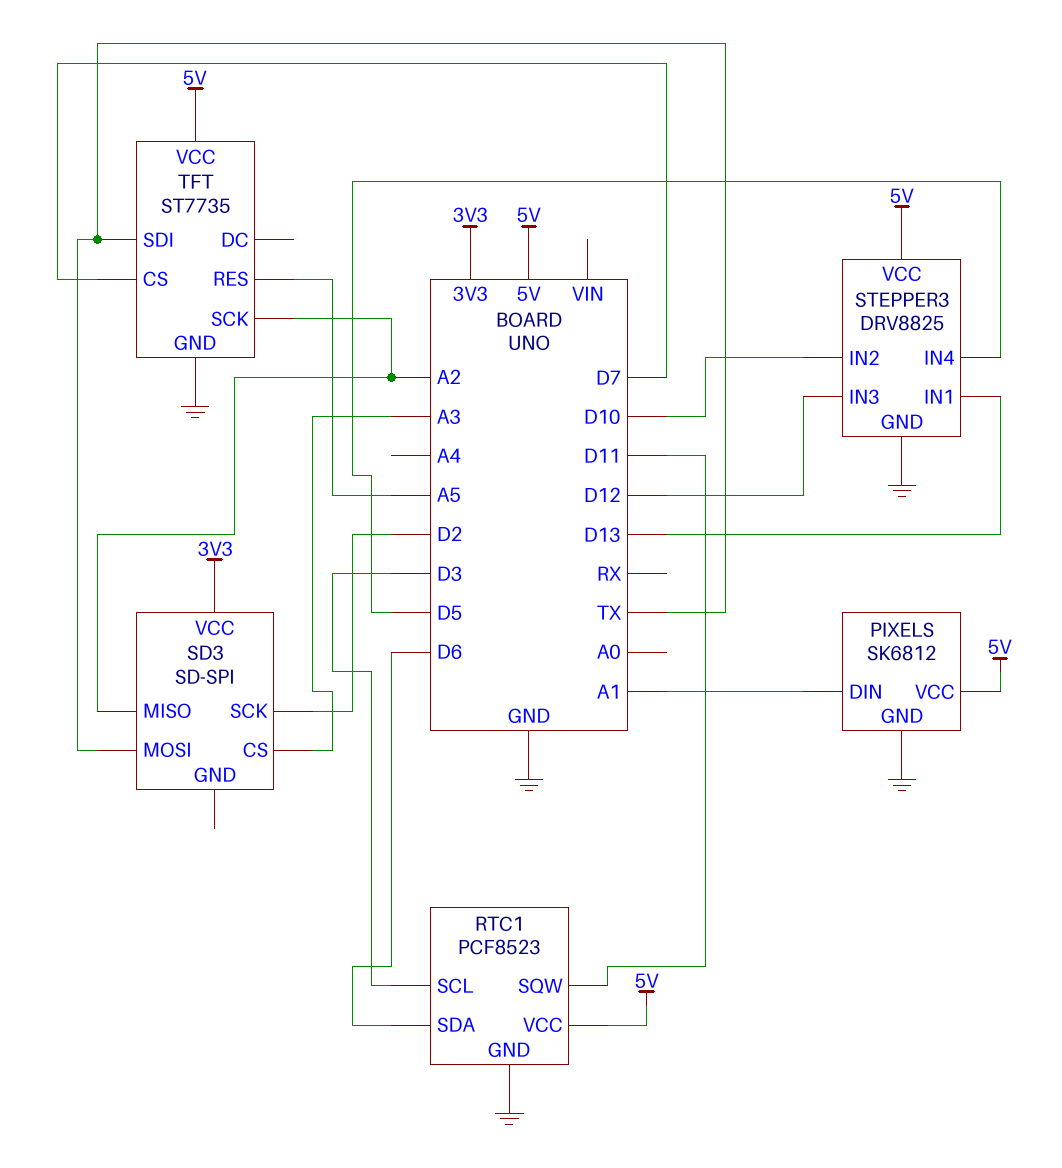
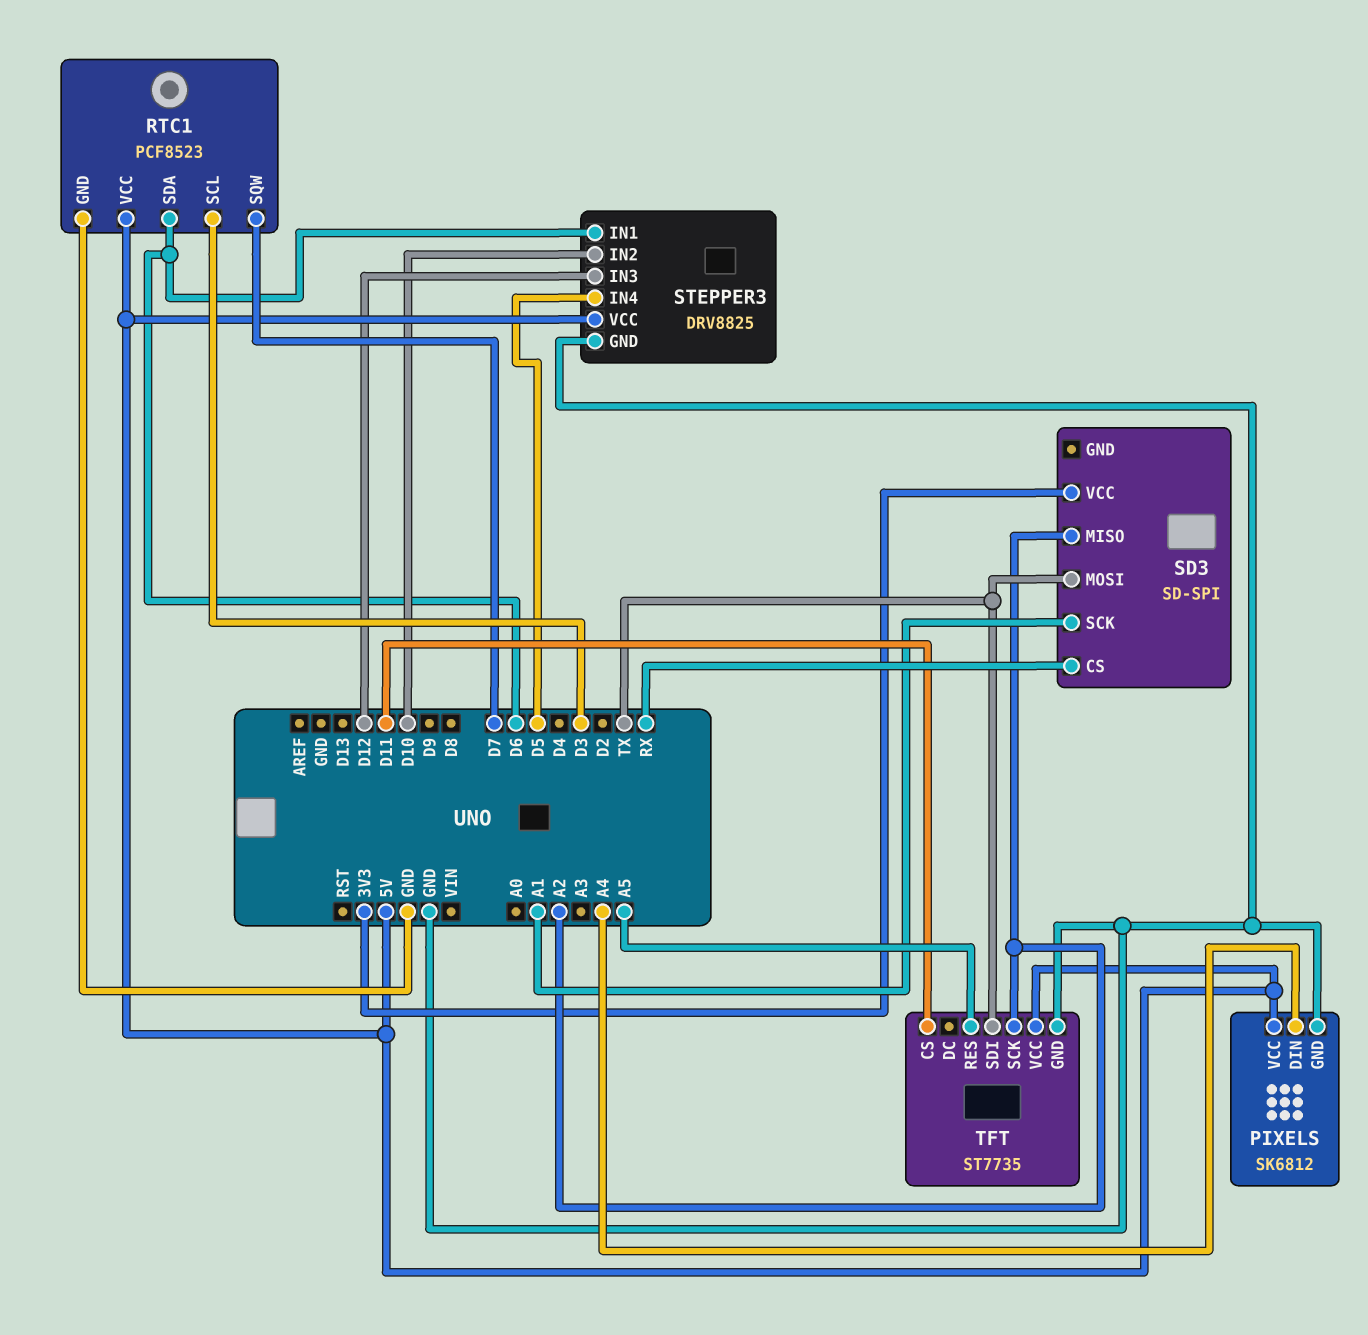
PIXELS pin DIN: A1 -> A4
RTC1 pin SQW: D11 -> D7
SD3 pin CS: A3 -> RX
SD3 pin SCK: D2 -> A1
STEPPER3 pin IN1: D13 -> D6
TFT pin CS: D7 -> D11

